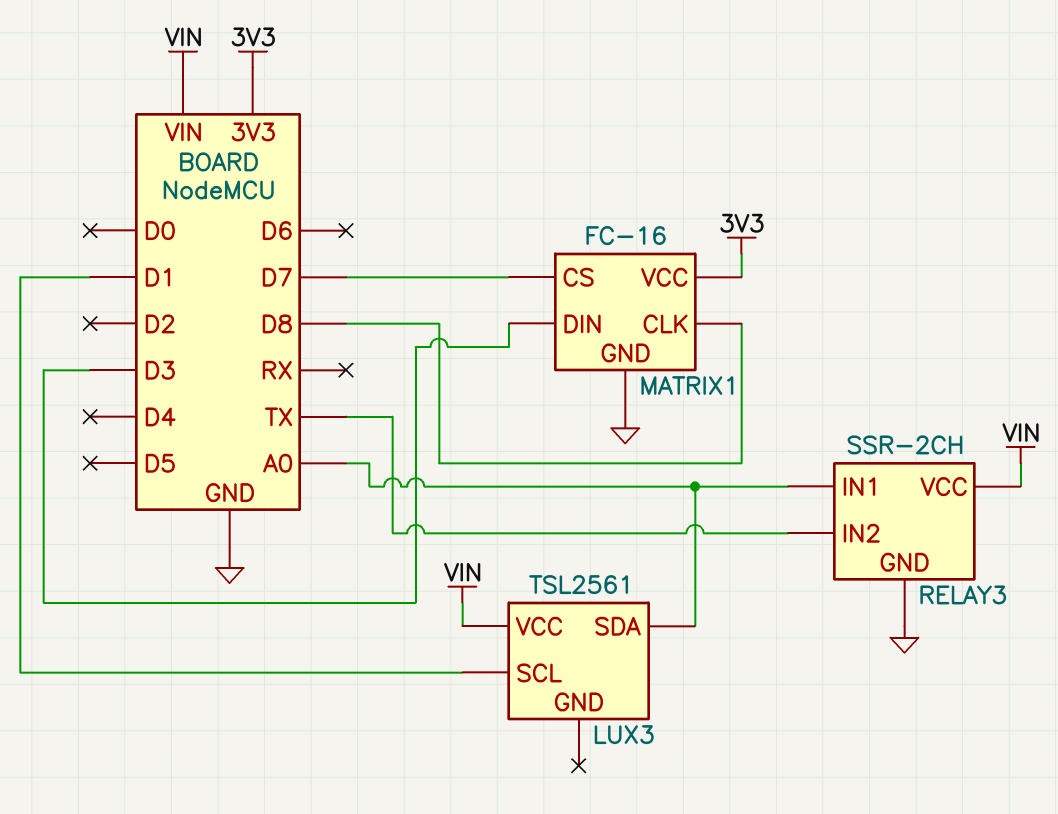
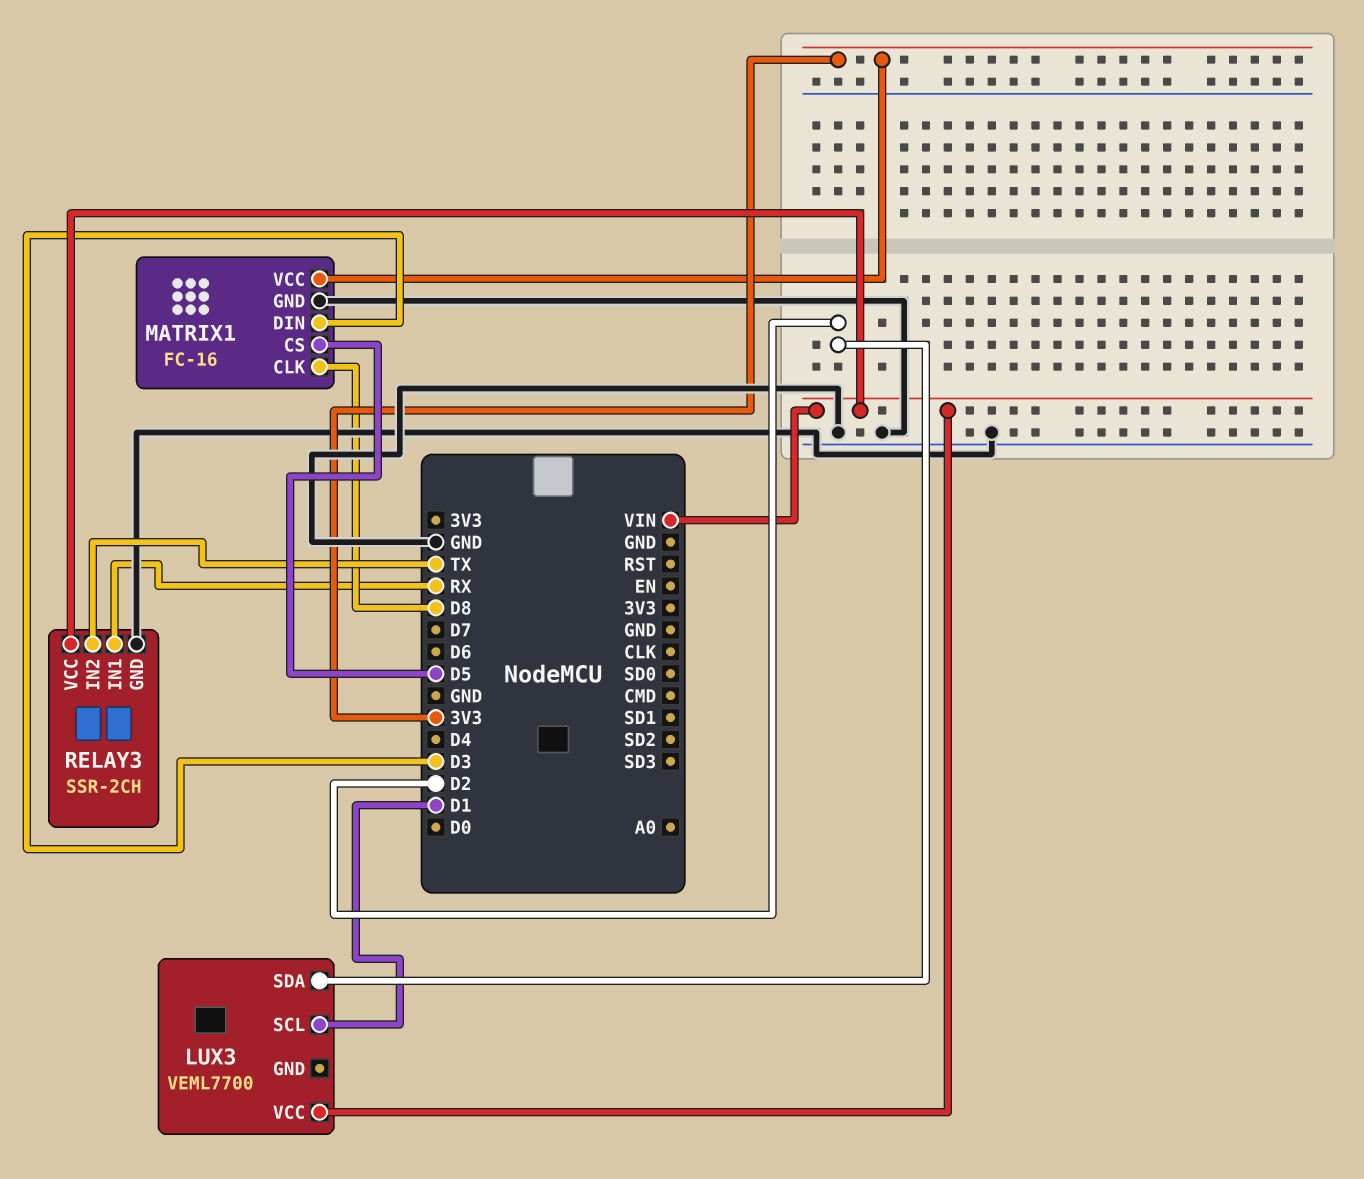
LUX3: TSL2561 -> VEML7700
LUX3 pin SDA: A0 -> D2
MATRIX1 pin CS: D7 -> D5
RELAY3 pin IN1: A0 -> RX

